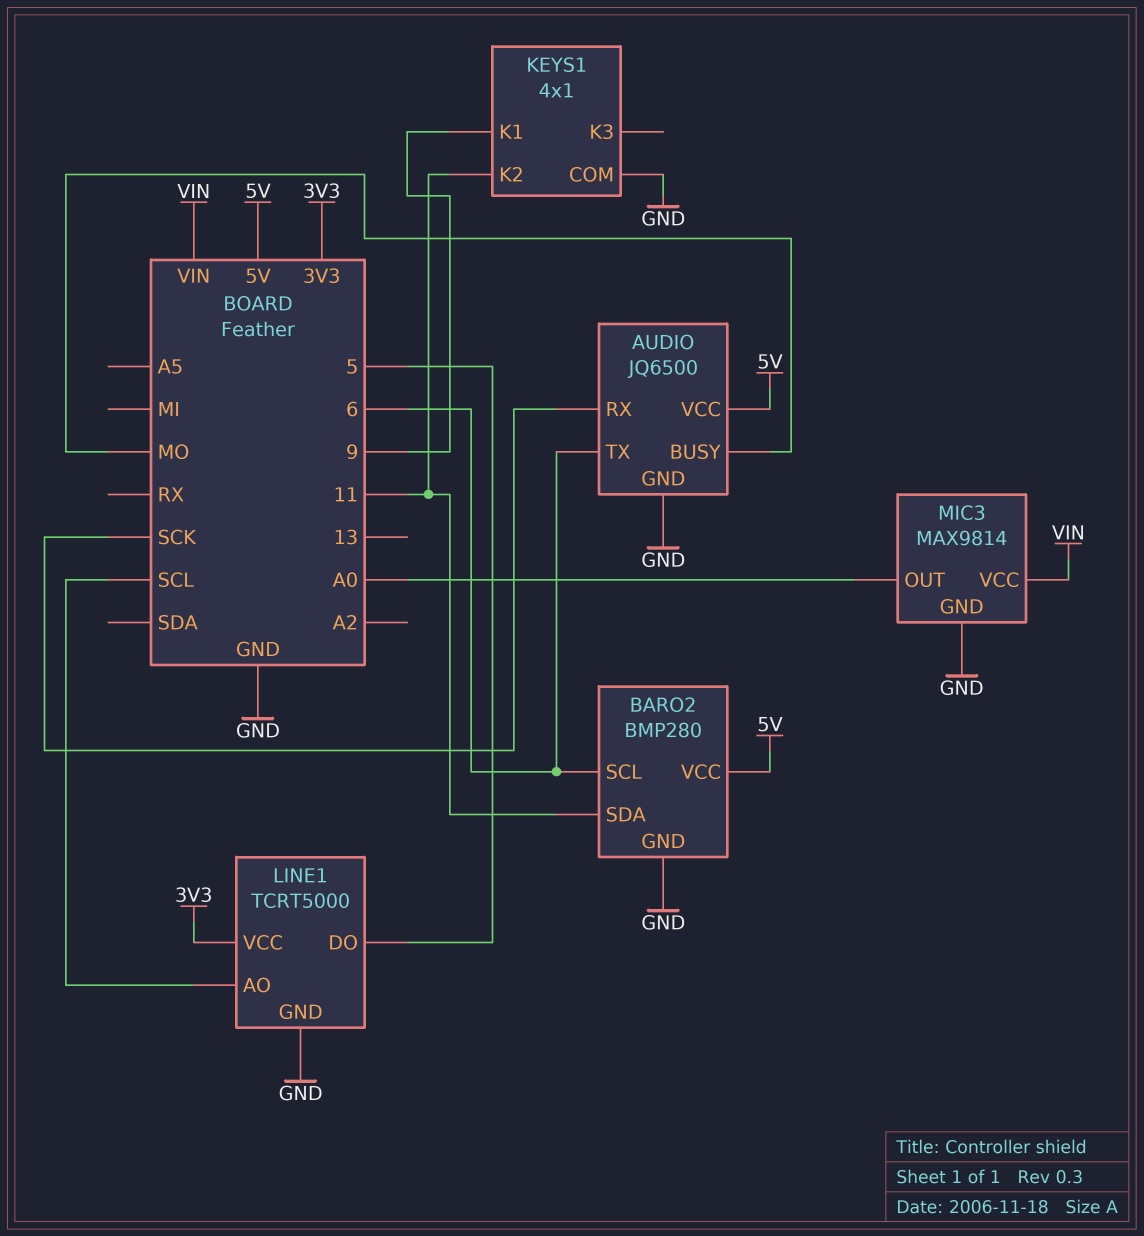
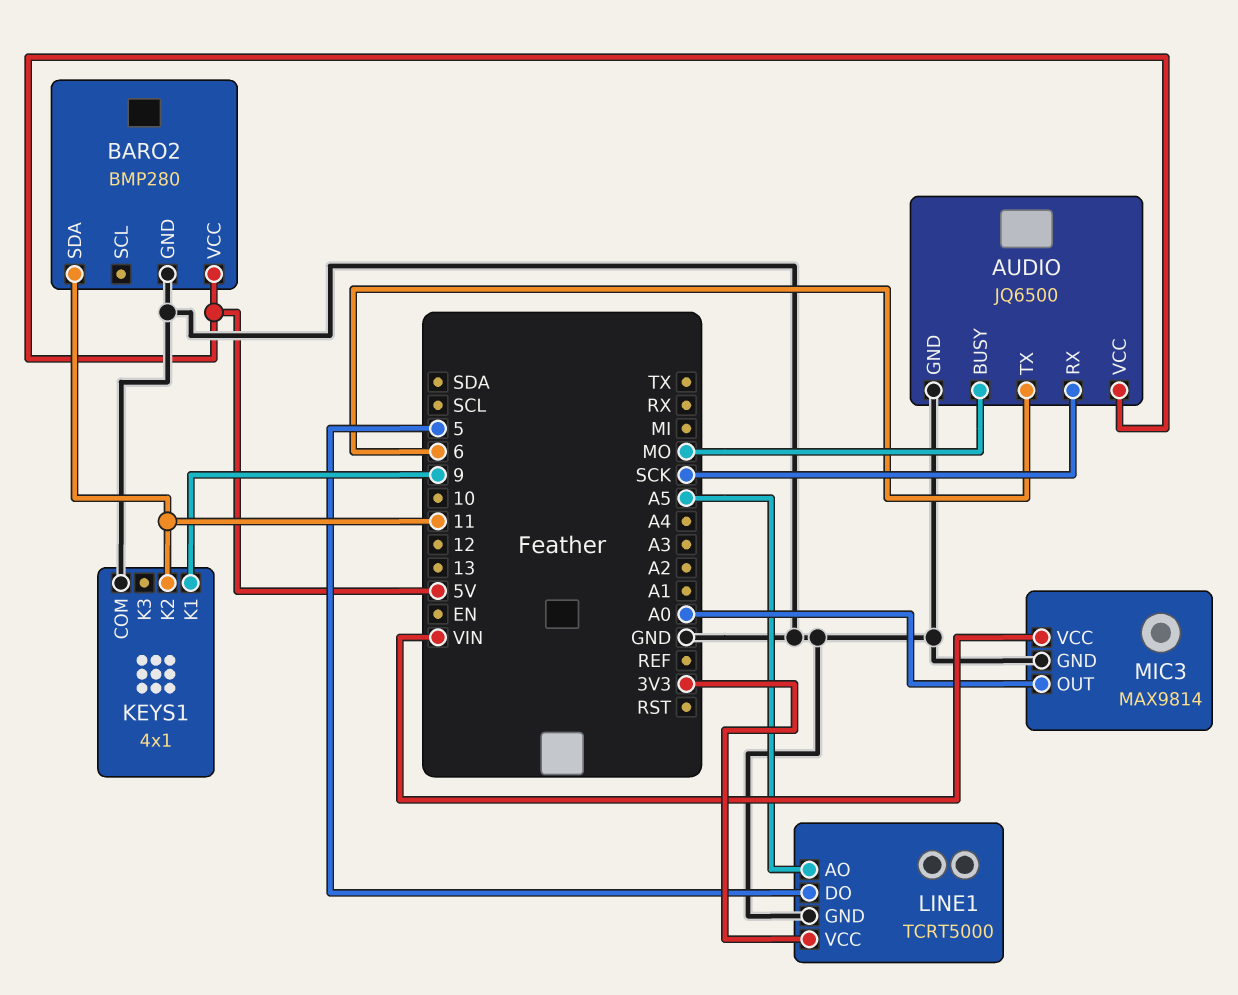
BARO2 pin SCL: 6 -> none
LINE1 pin AO: SCL -> A5

